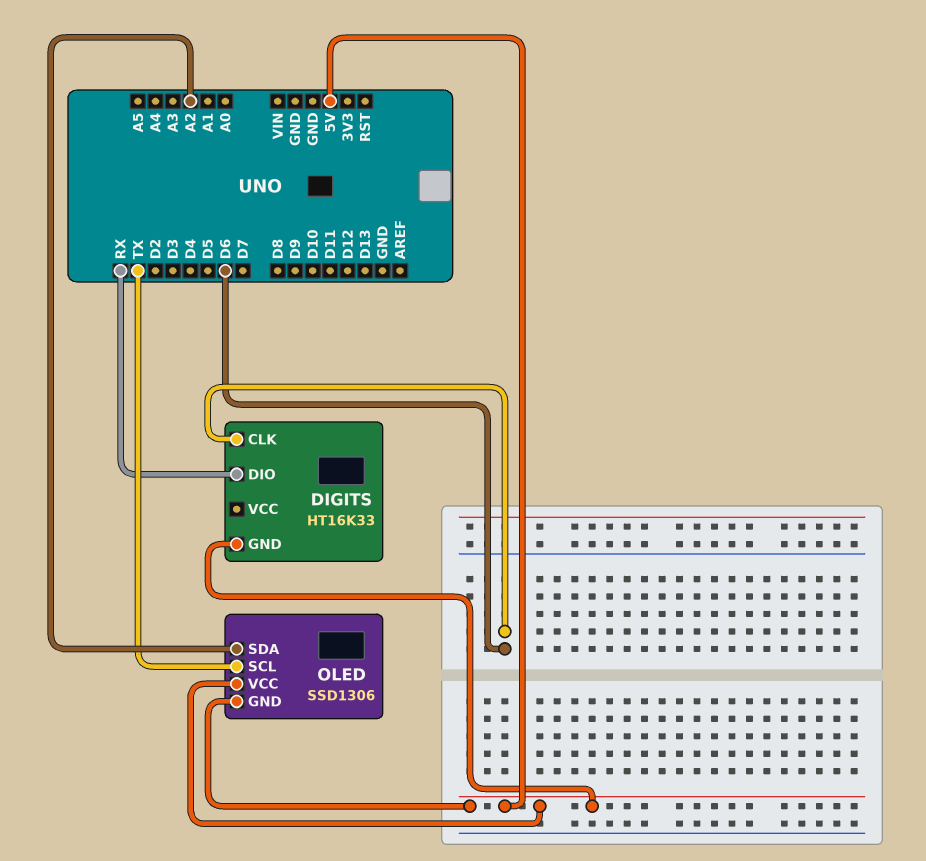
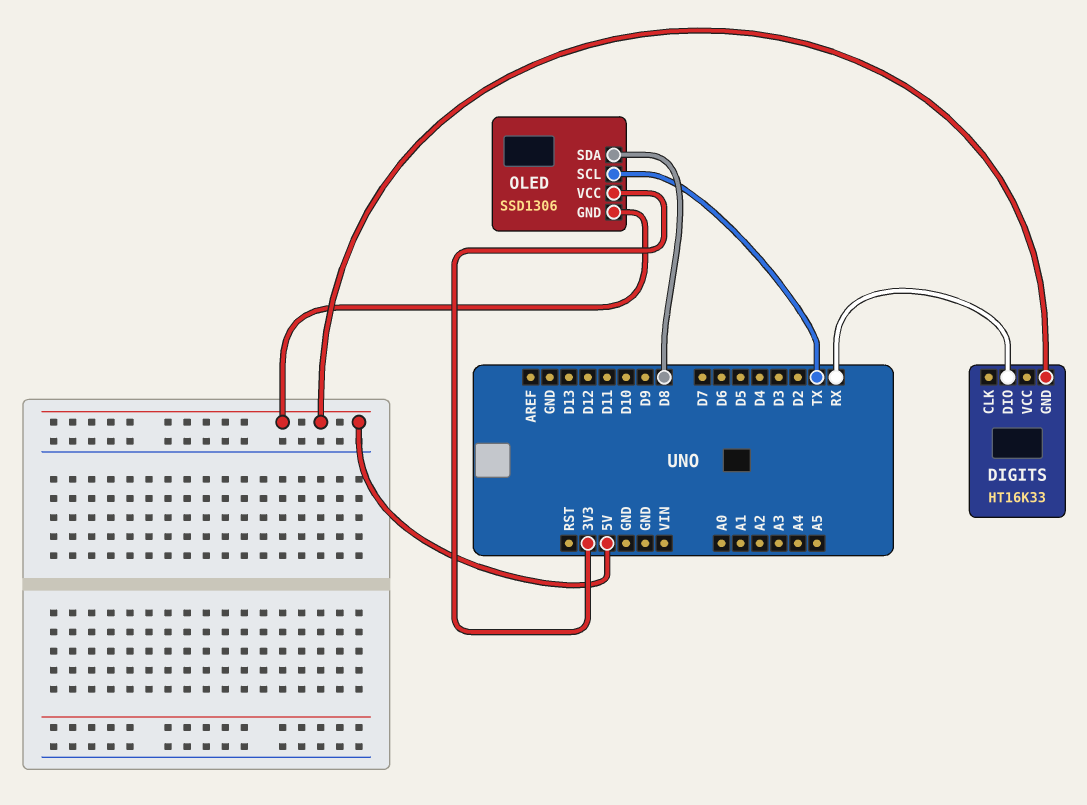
DIGITS pin CLK: D6 -> none
OLED pin SDA: A2 -> D8
OLED pin VCC: 5V -> 3V3

